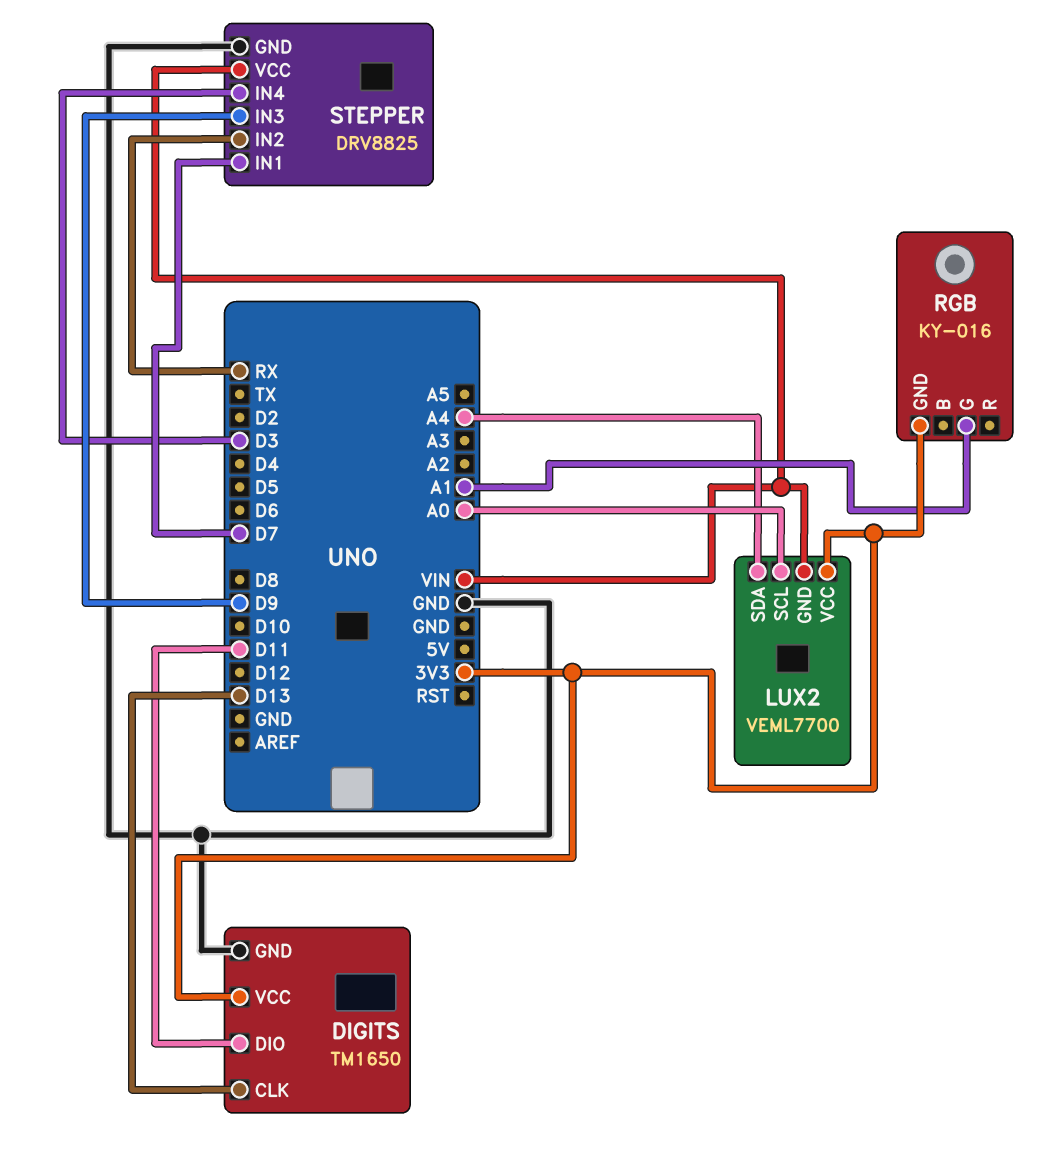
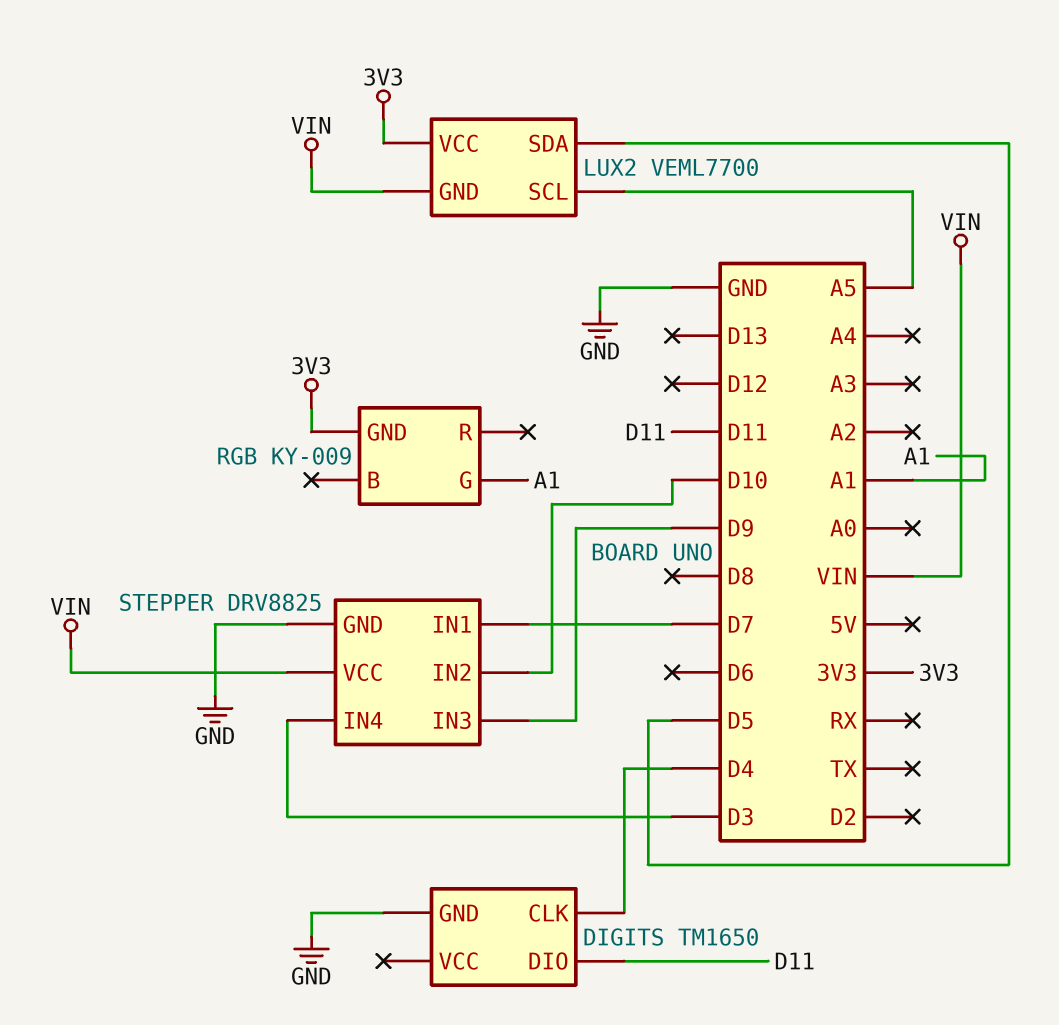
DIGITS pin CLK: D13 -> D4
DIGITS pin VCC: 3V3 -> none
LUX2 pin SCL: A0 -> A5
LUX2 pin SDA: A4 -> D5
RGB: KY-016 -> KY-009
STEPPER pin IN2: RX -> D10

